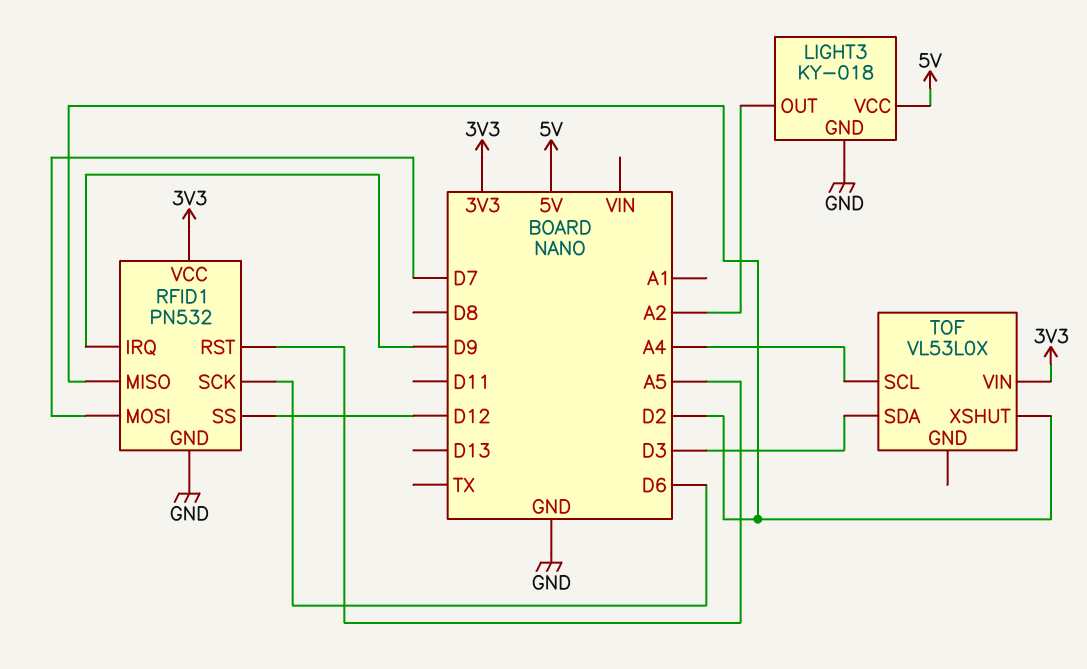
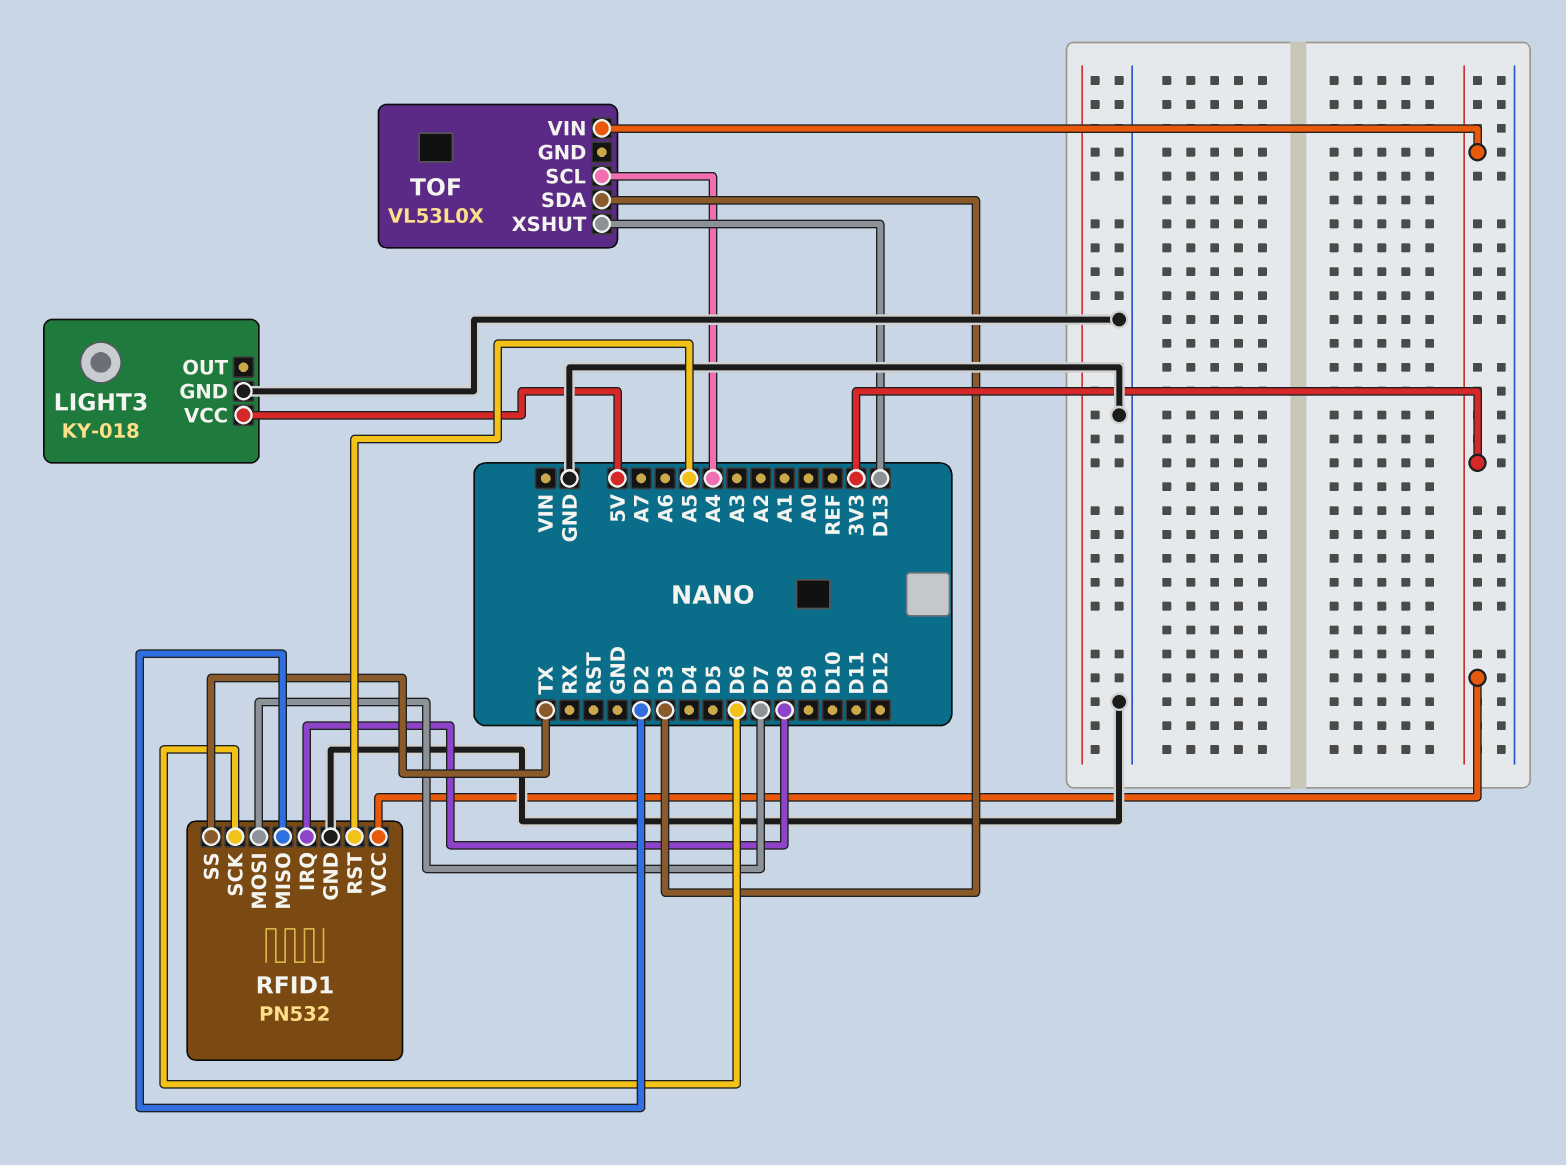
LIGHT3 pin OUT: A2 -> none
RFID1 pin IRQ: D9 -> D8
RFID1 pin SS: D12 -> TX
TOF pin XSHUT: D2 -> D13

